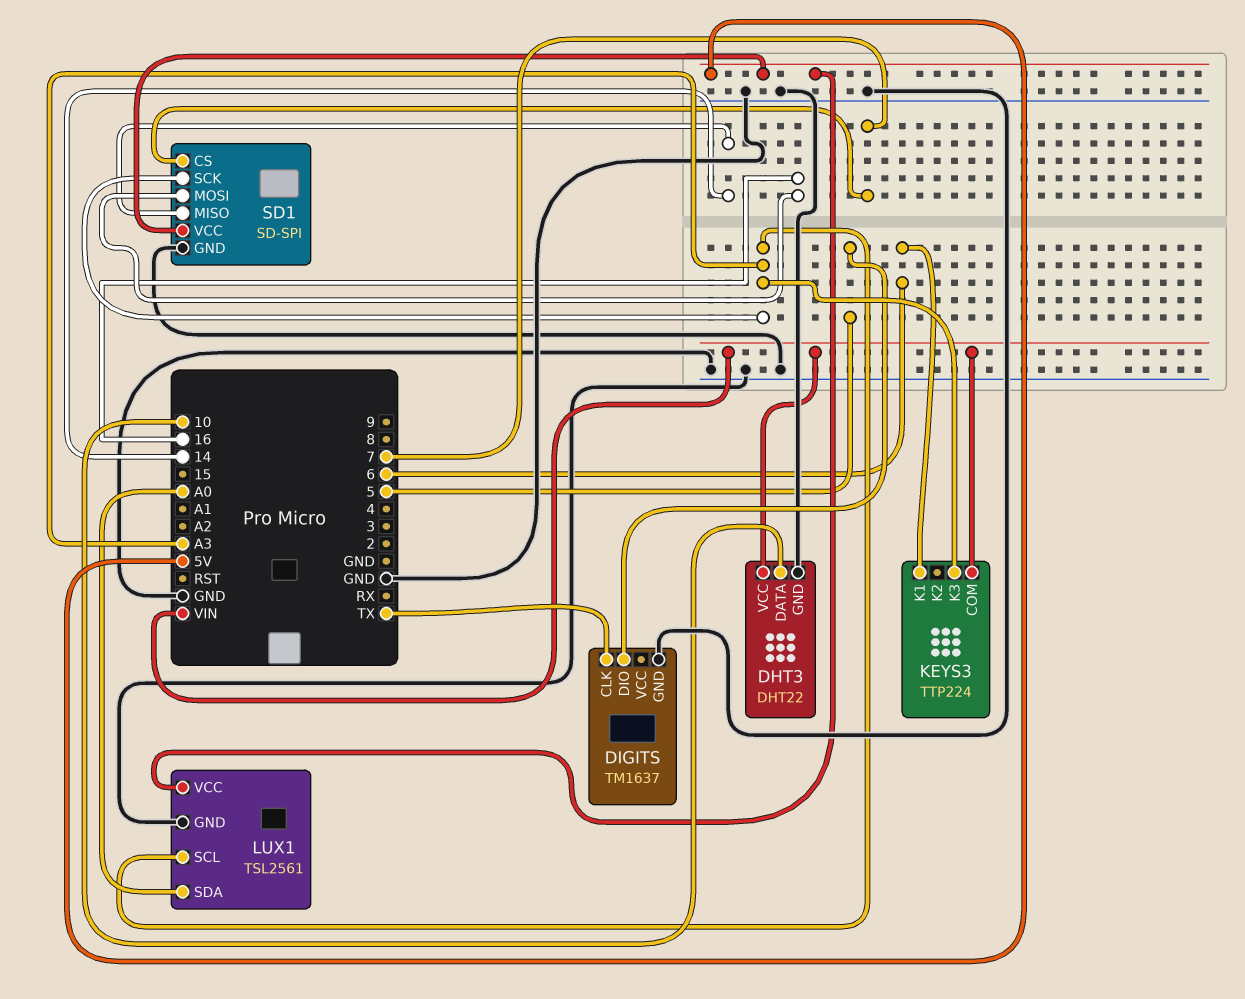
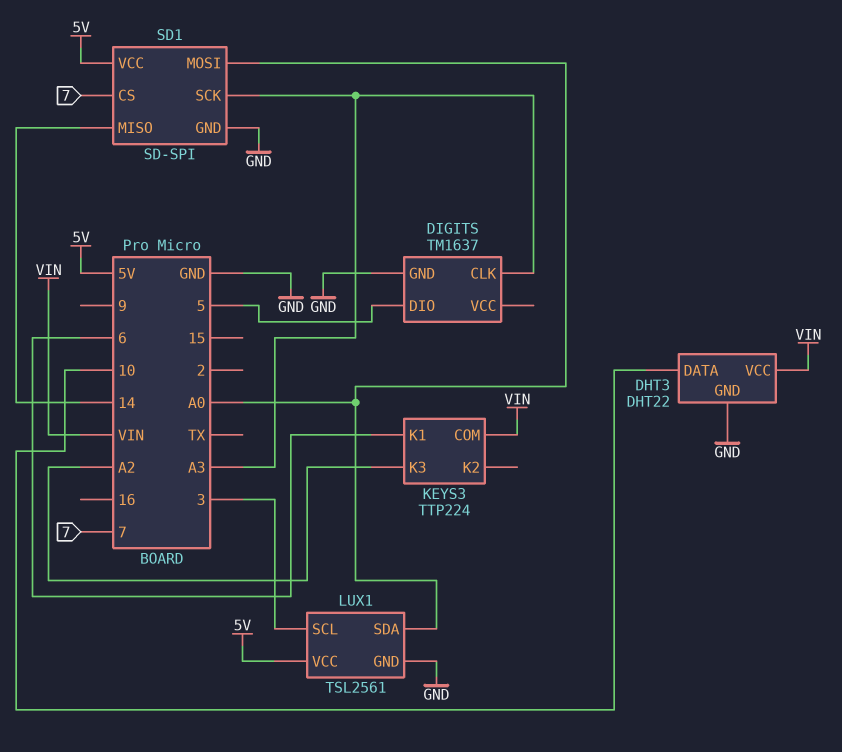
DIGITS pin CLK: TX -> A3
KEYS3 pin K3: A3 -> A2
LUX1 pin SCL: A3 -> 3
SD1 pin MOSI: 16 -> A0

